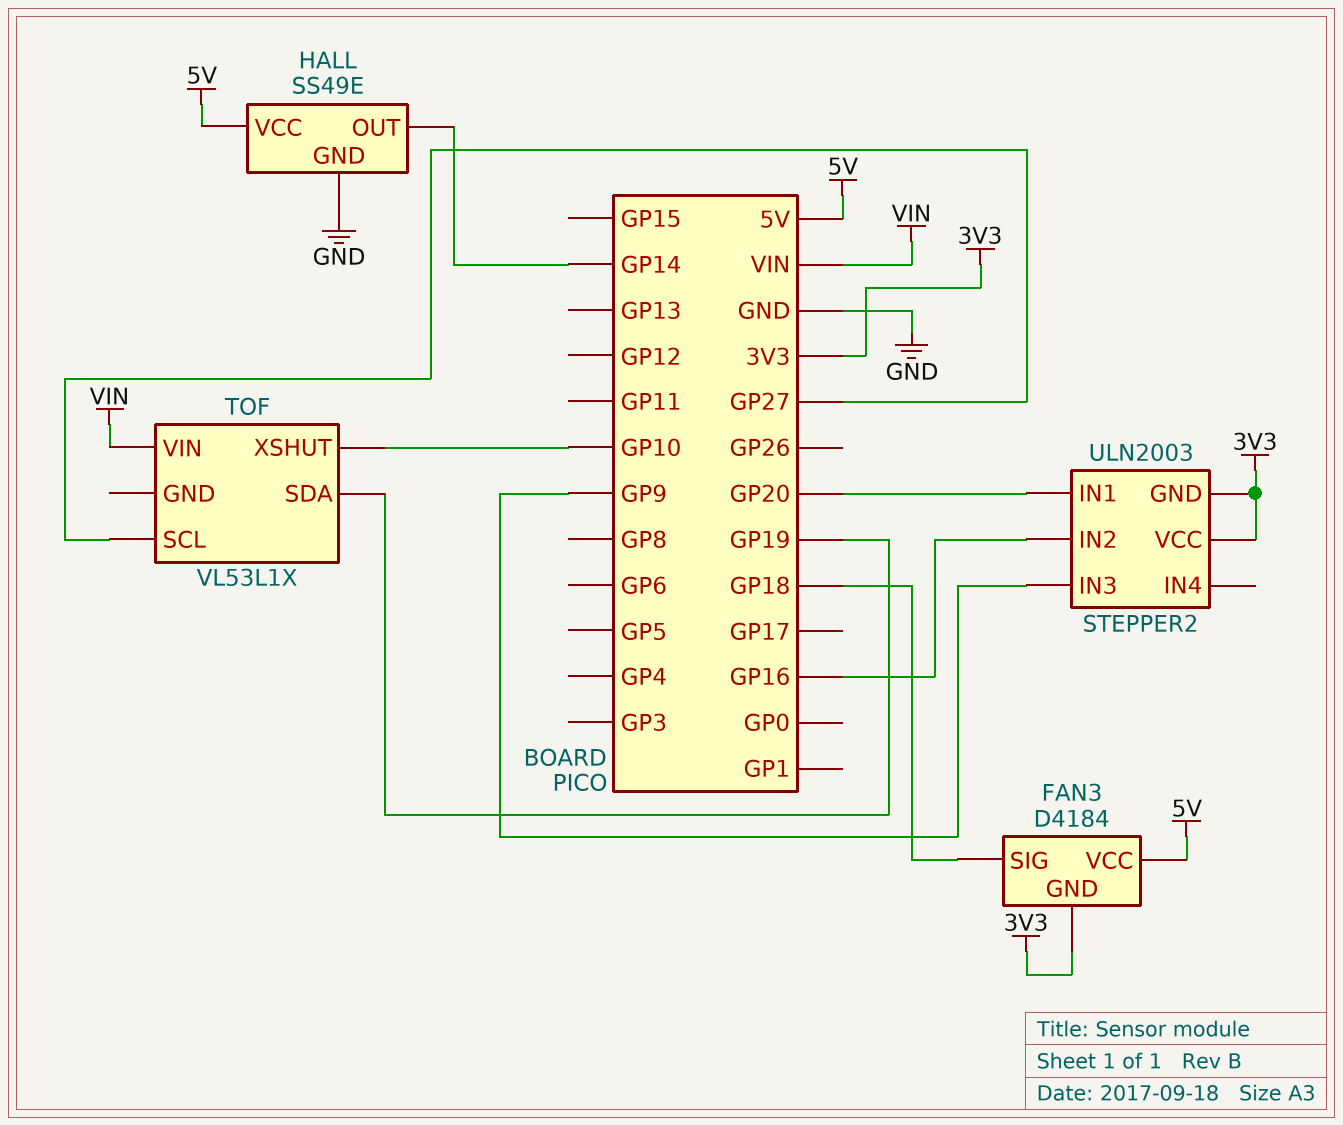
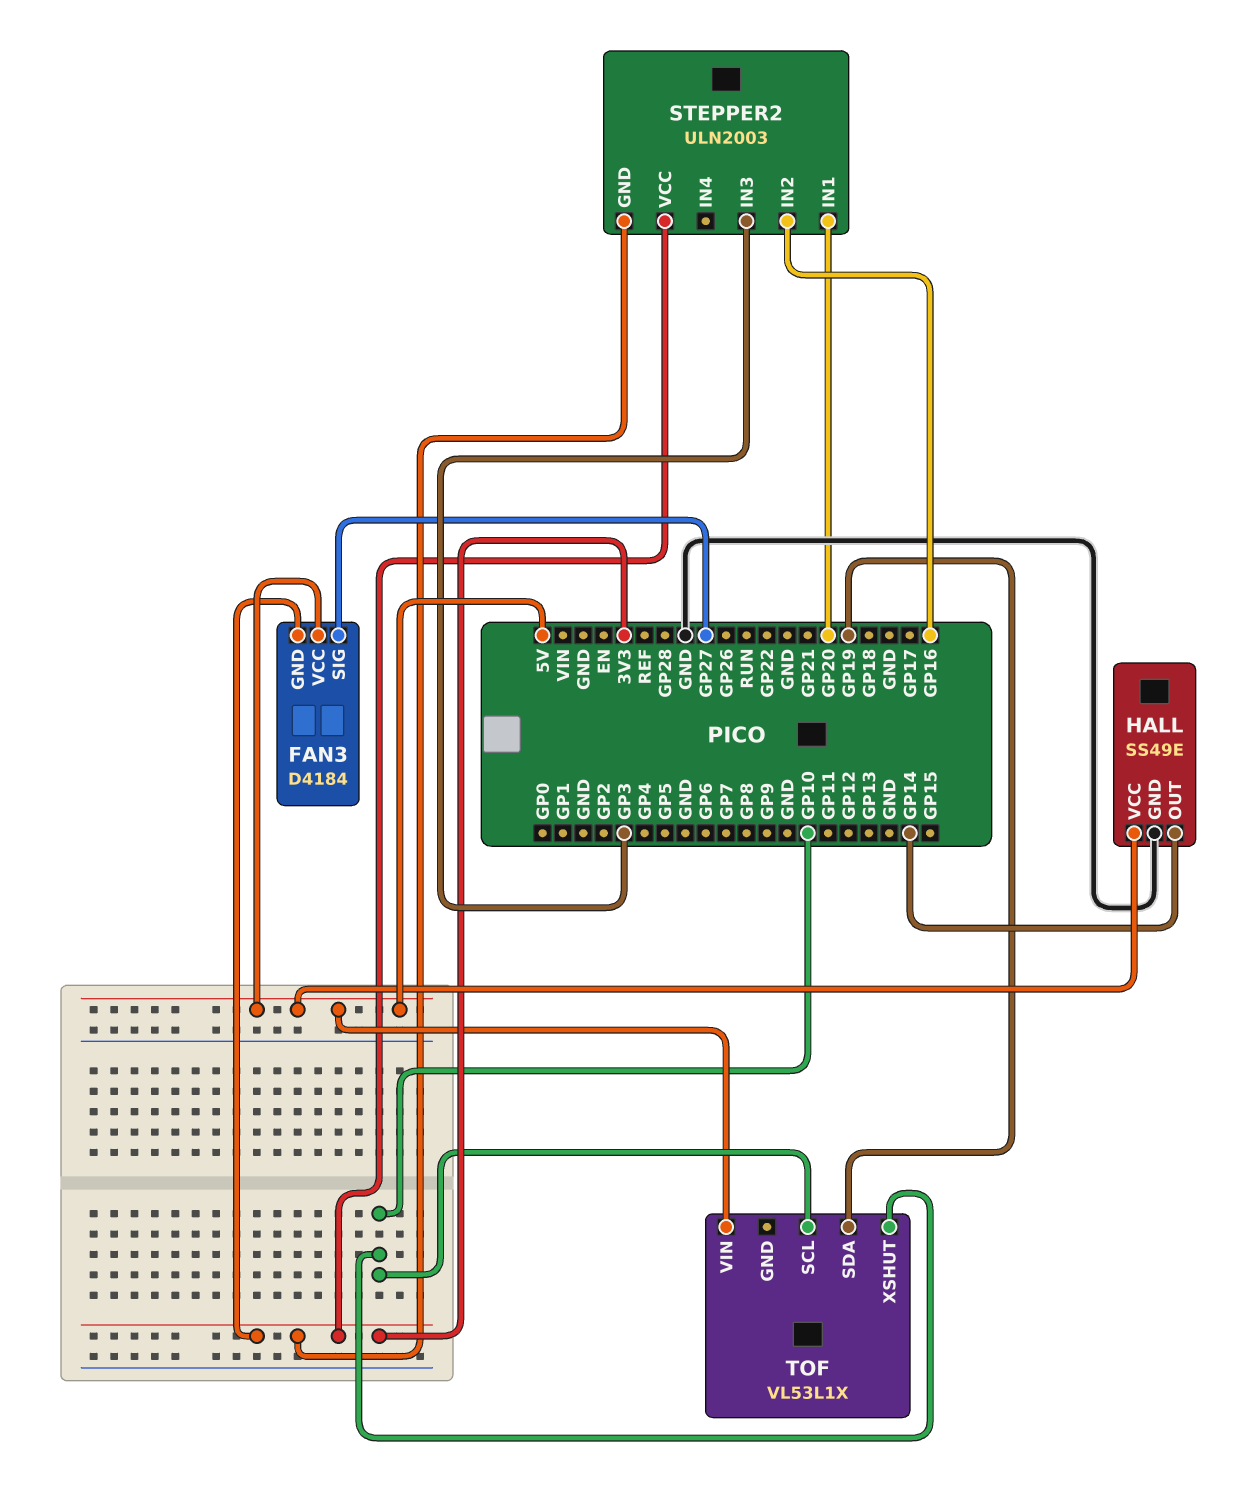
FAN3 pin SIG: GP18 -> GP27
STEPPER2 pin IN3: GP9 -> GP3
TOF pin SCL: GP27 -> GP10
TOF pin VIN: VIN -> 5V

